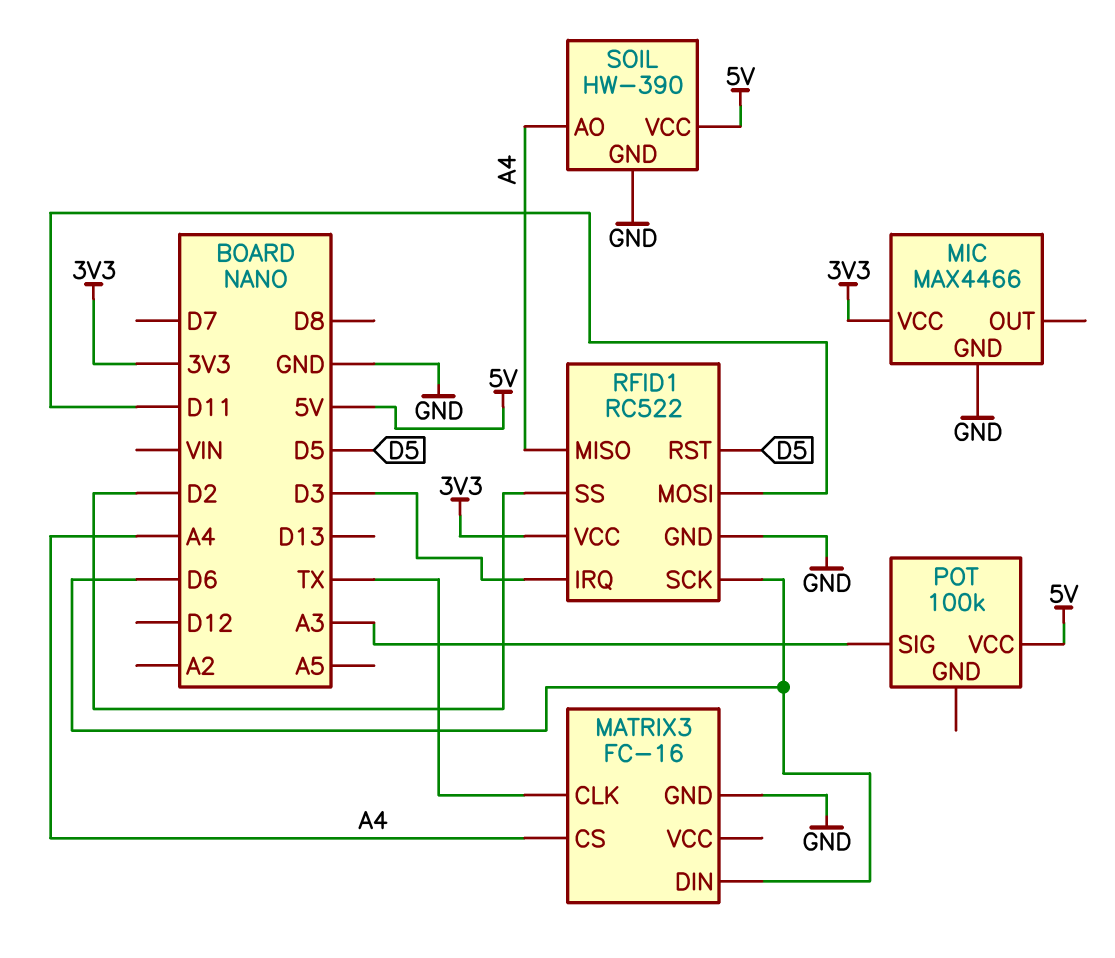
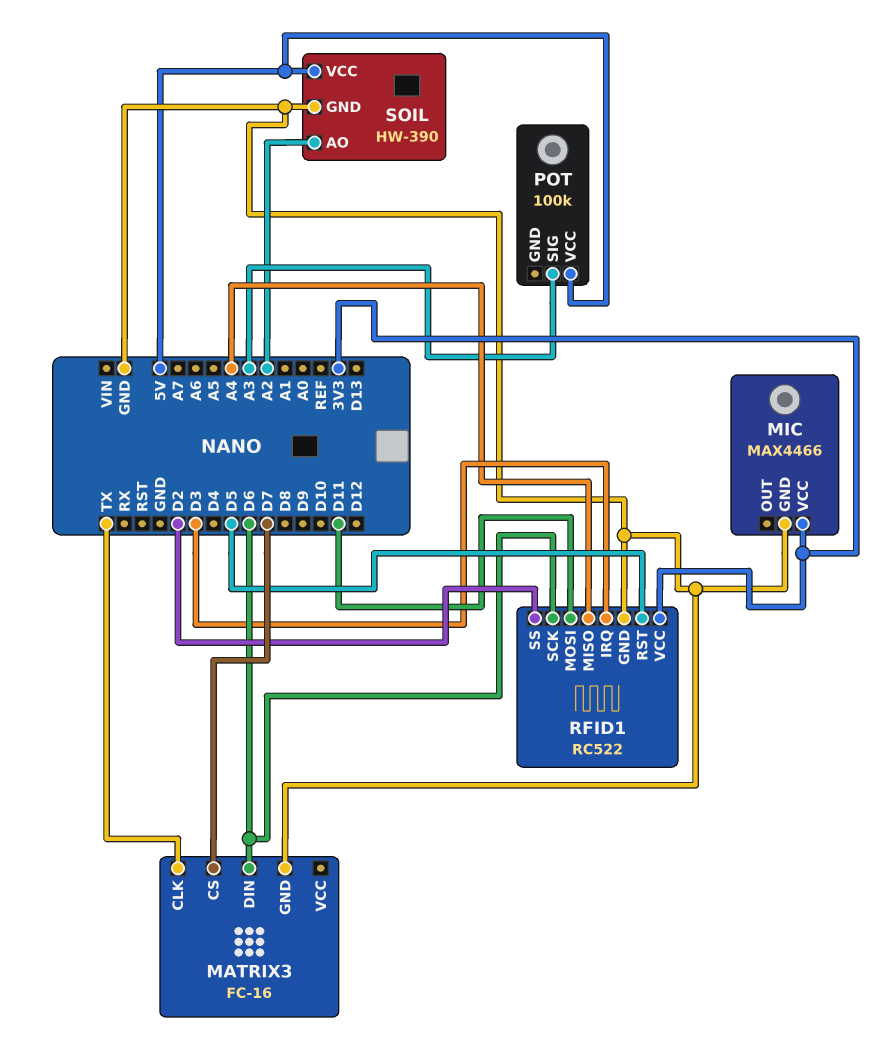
MATRIX3 pin CS: A4 -> D7
SOIL pin AO: A4 -> A2

